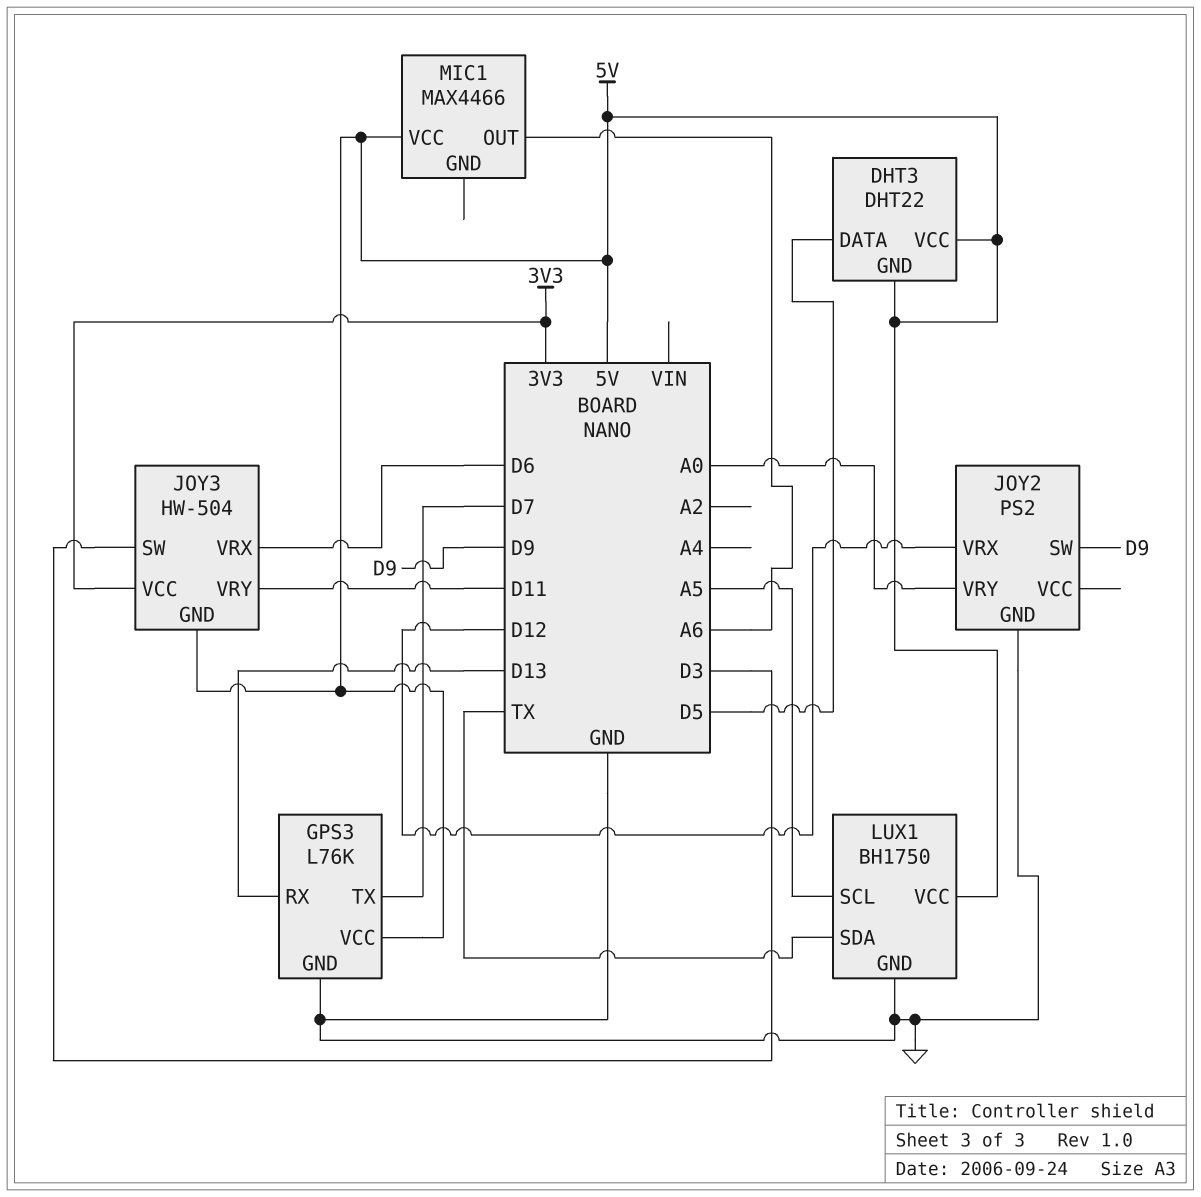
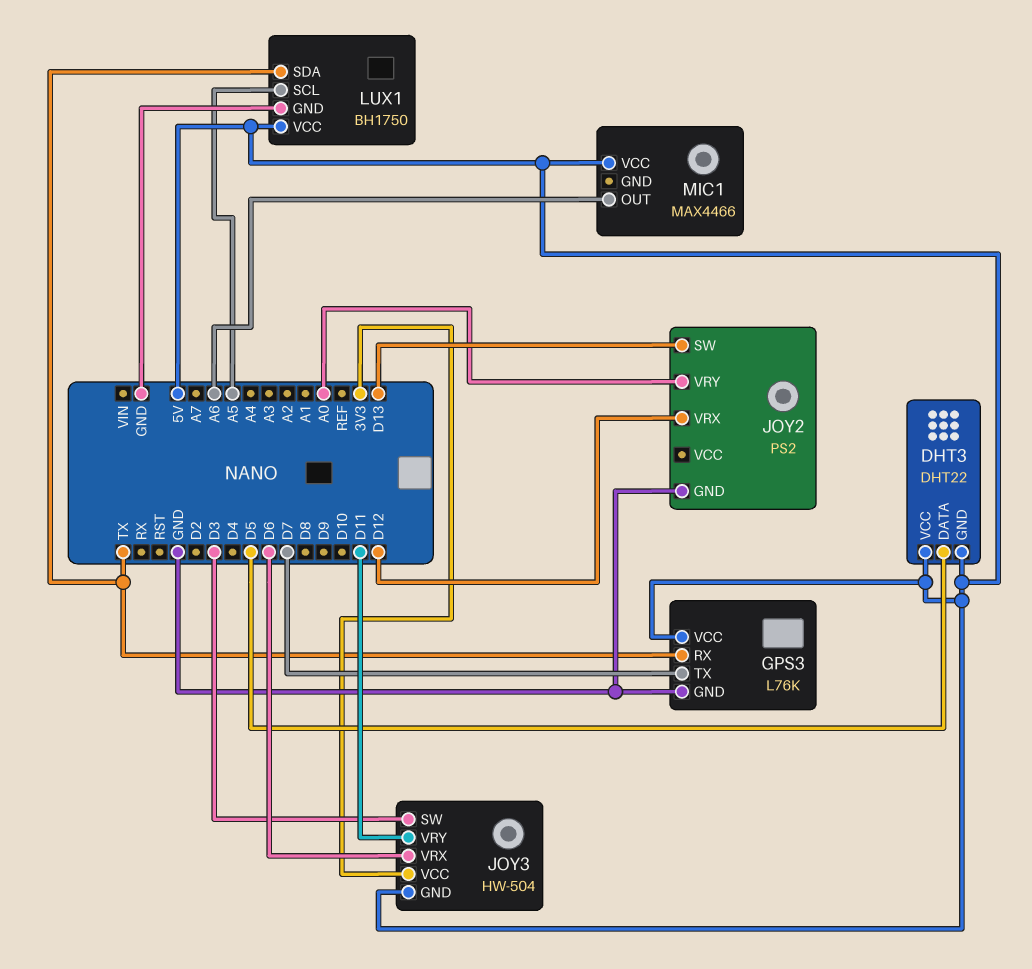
GPS3 pin RX: D13 -> TX
JOY2 pin SW: D9 -> D13

